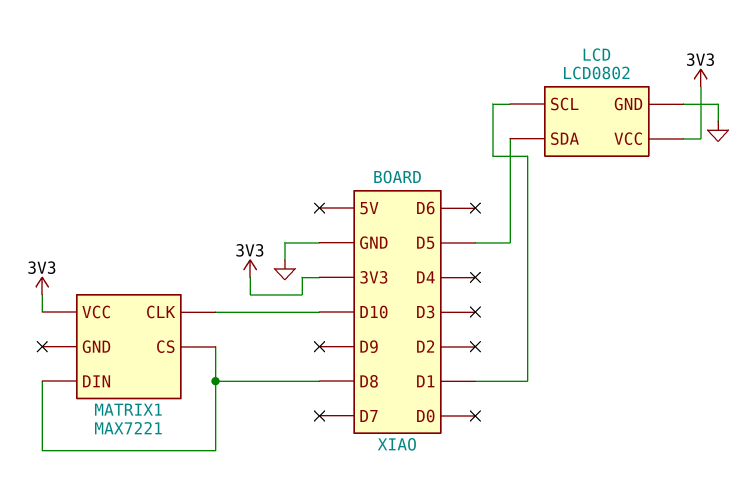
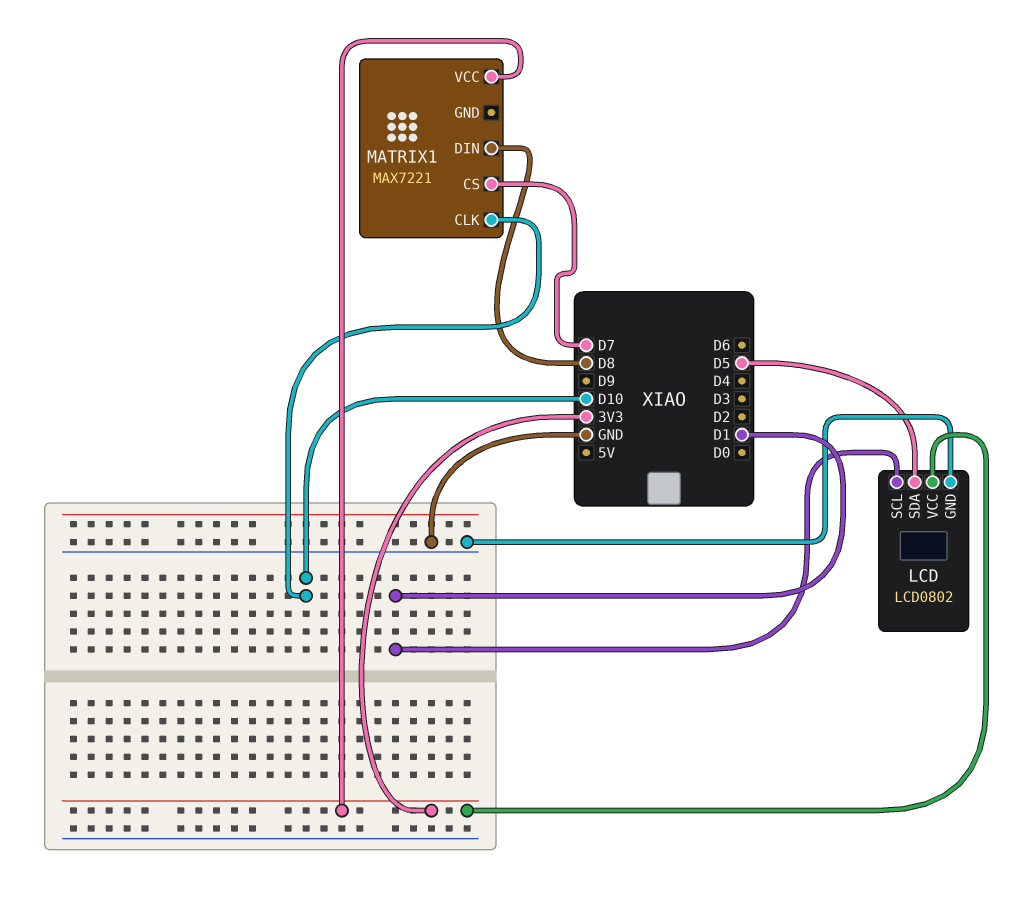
MATRIX1 pin CS: D8 -> D7

